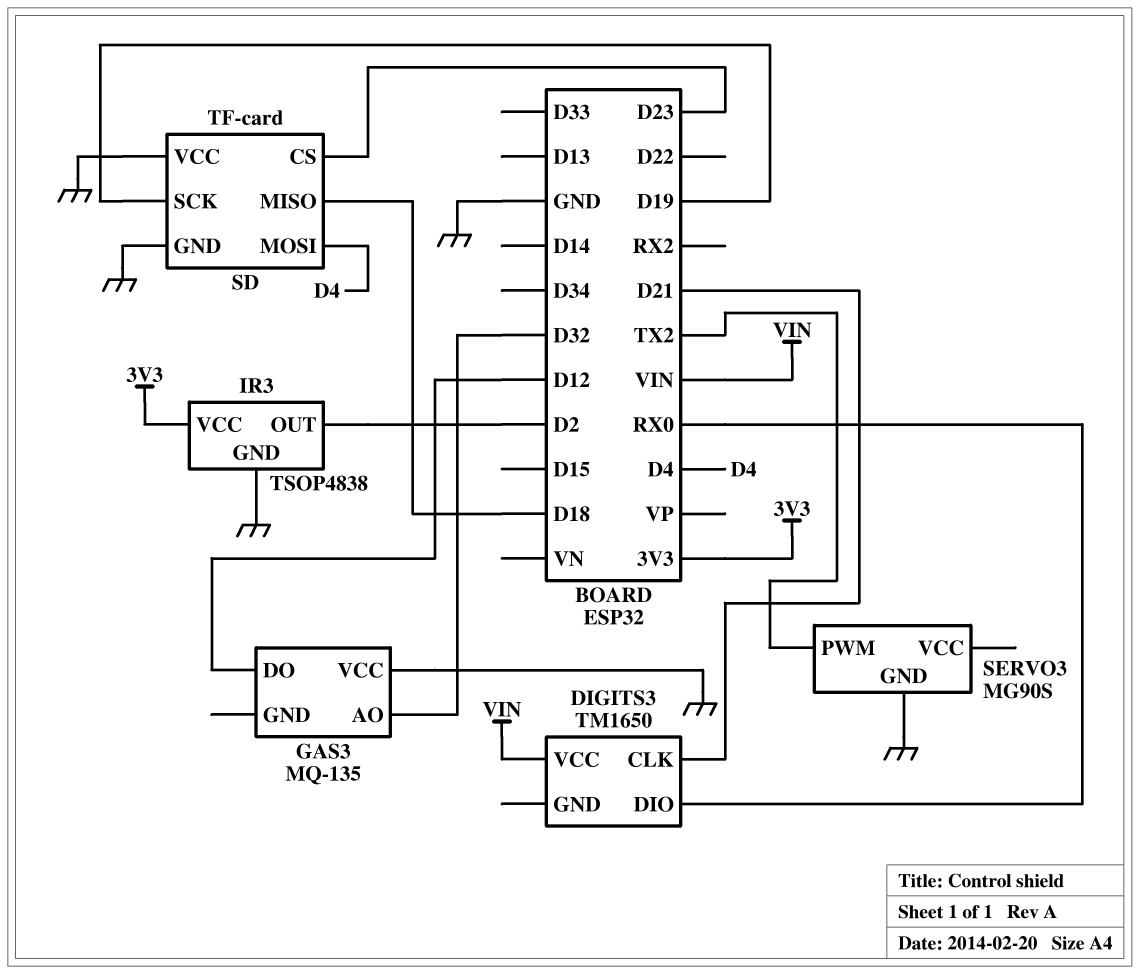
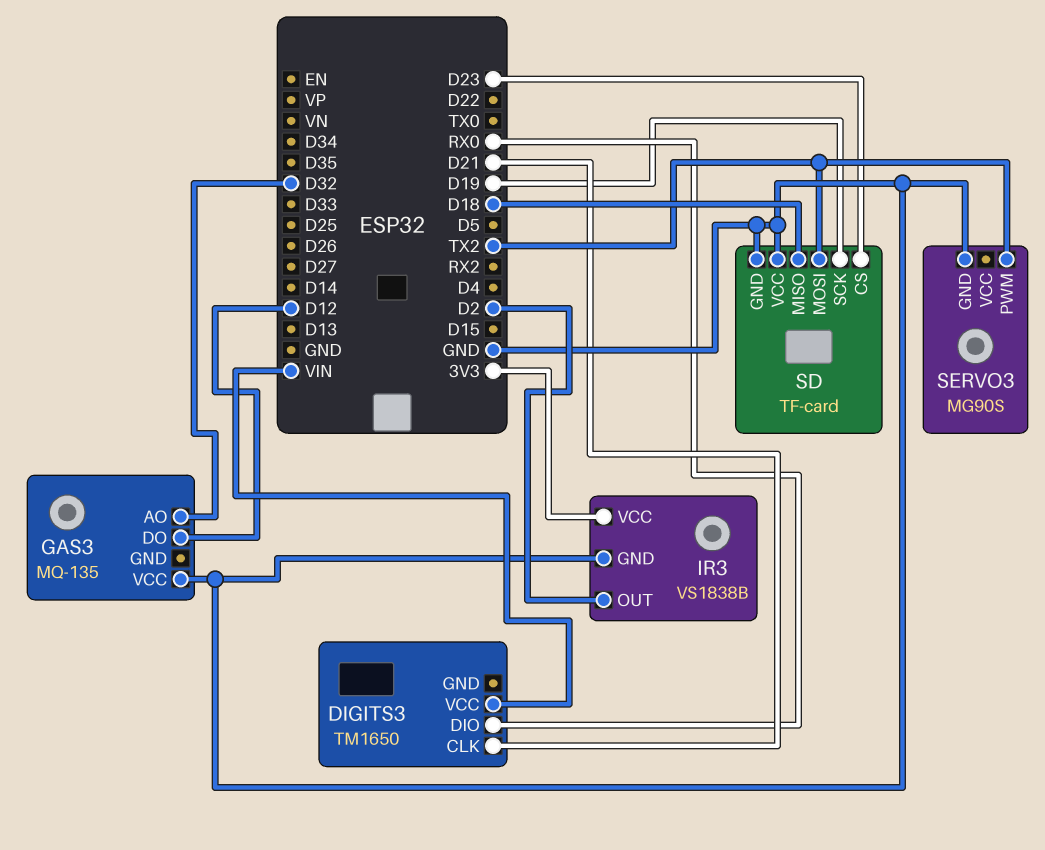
IR3: TSOP4838 -> VS1838B
SD pin MOSI: D4 -> TX2

